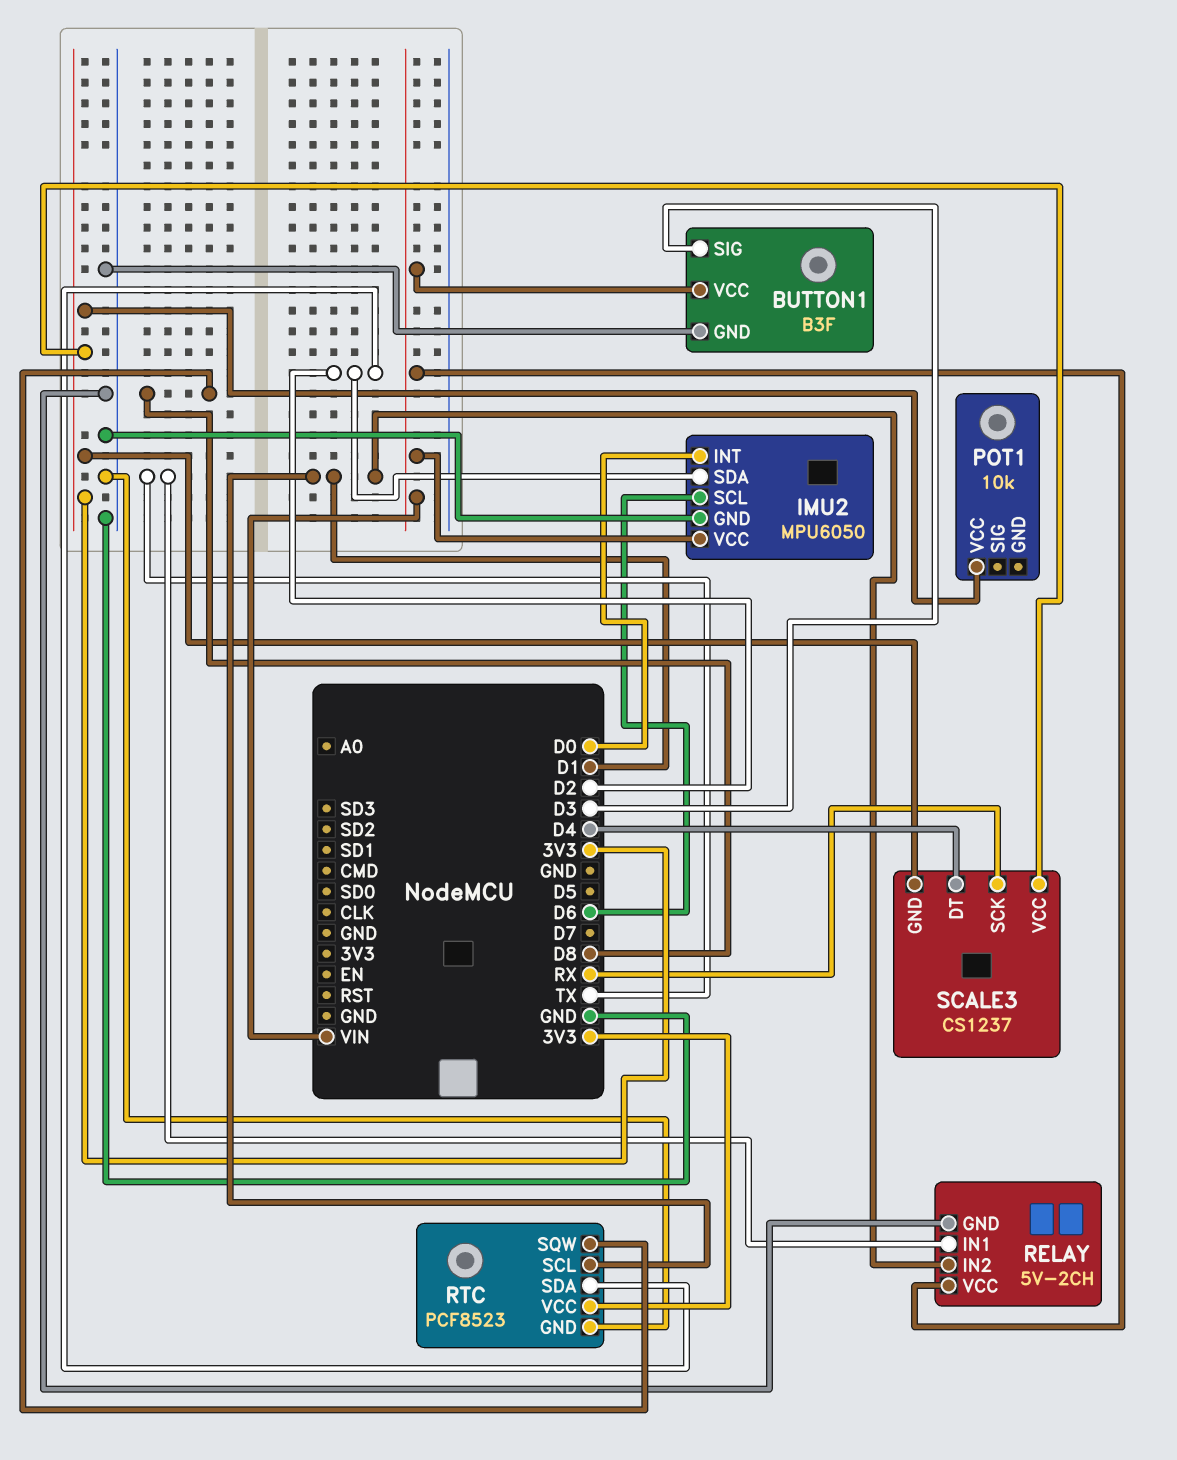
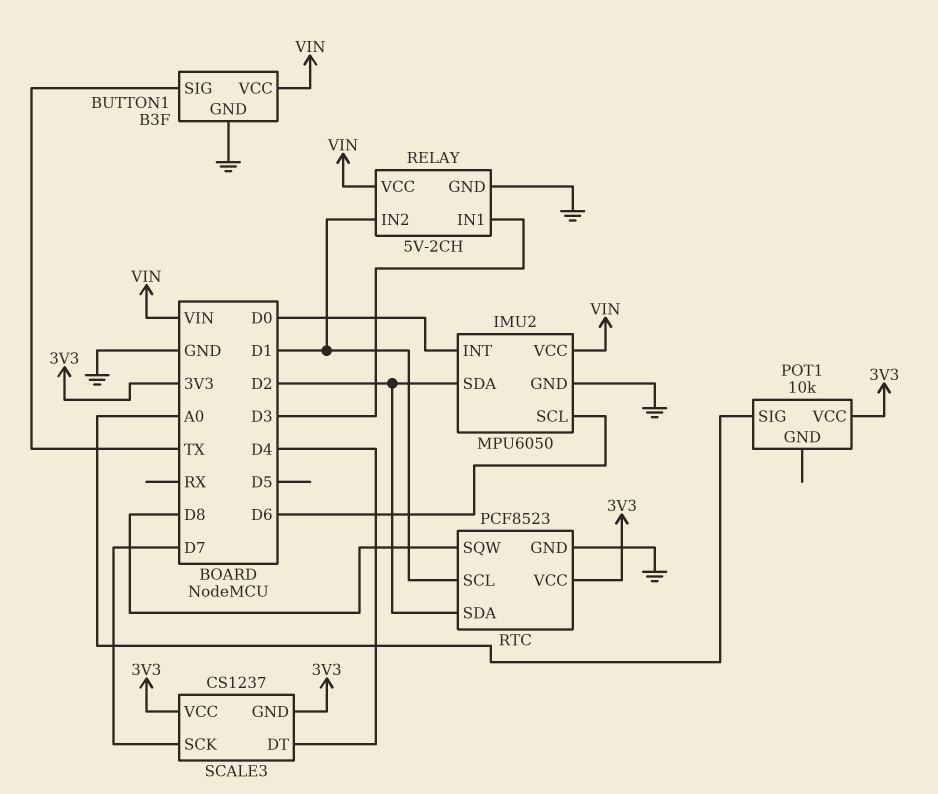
BUTTON1 pin SIG: D3 -> TX
POT1 pin SIG: none -> A0
RELAY pin IN1: TX -> D3
SCALE3 pin SCK: RX -> D7

